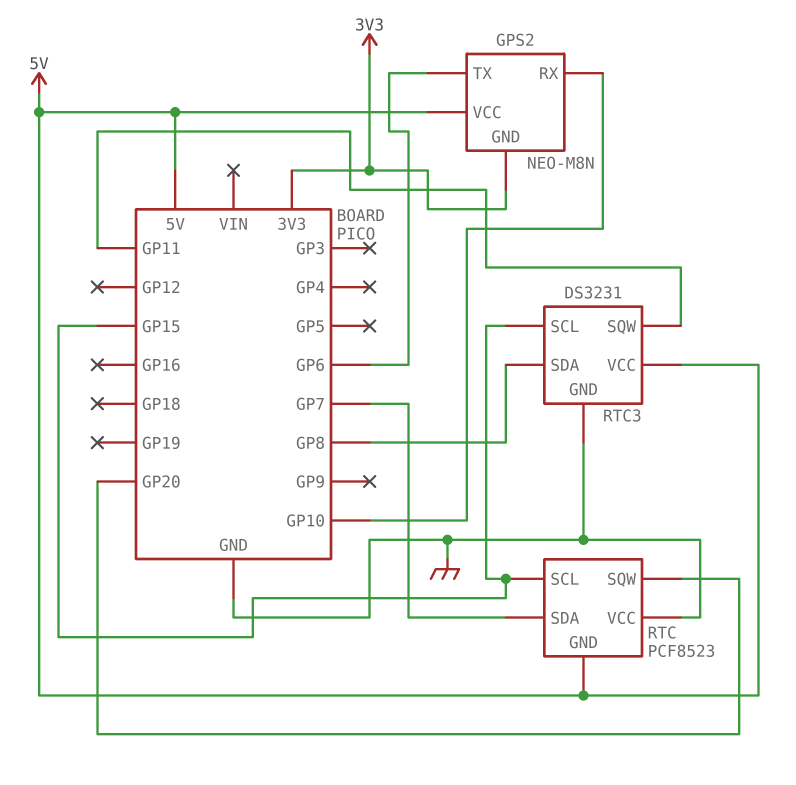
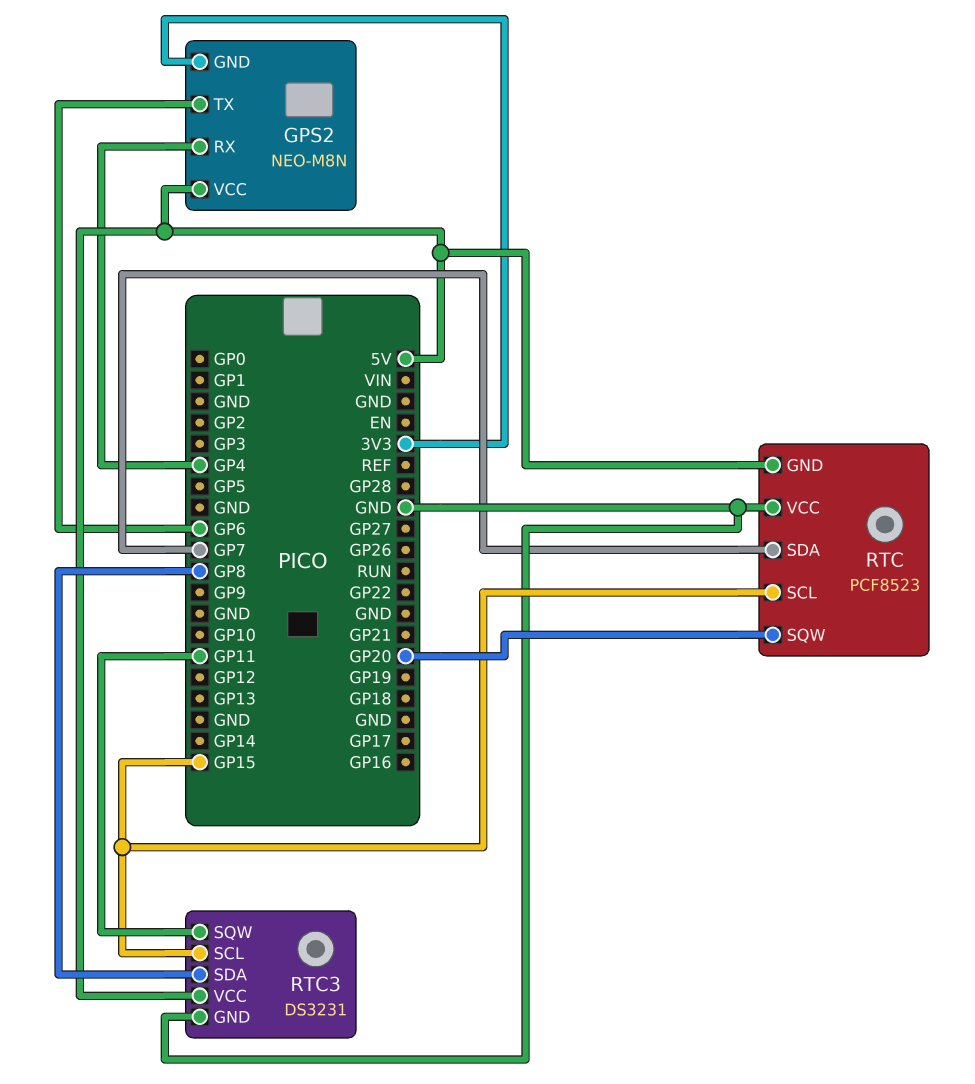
GPS2 pin RX: GP10 -> GP4

